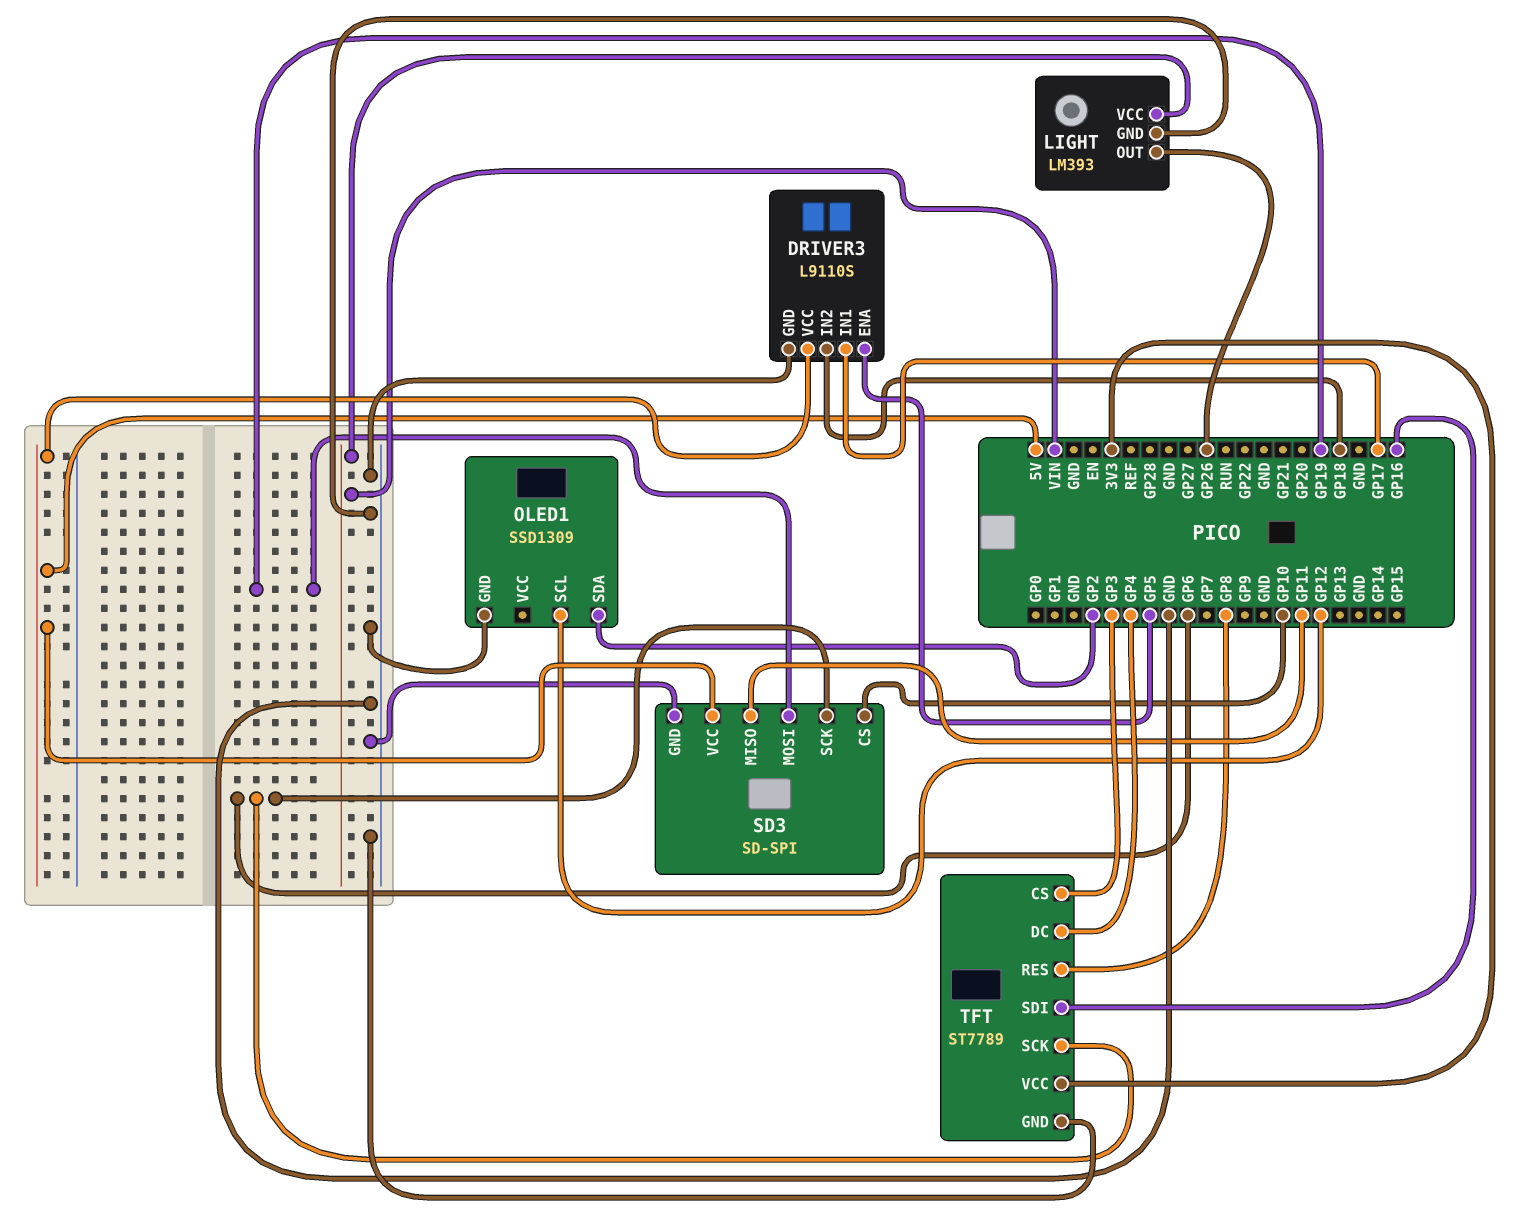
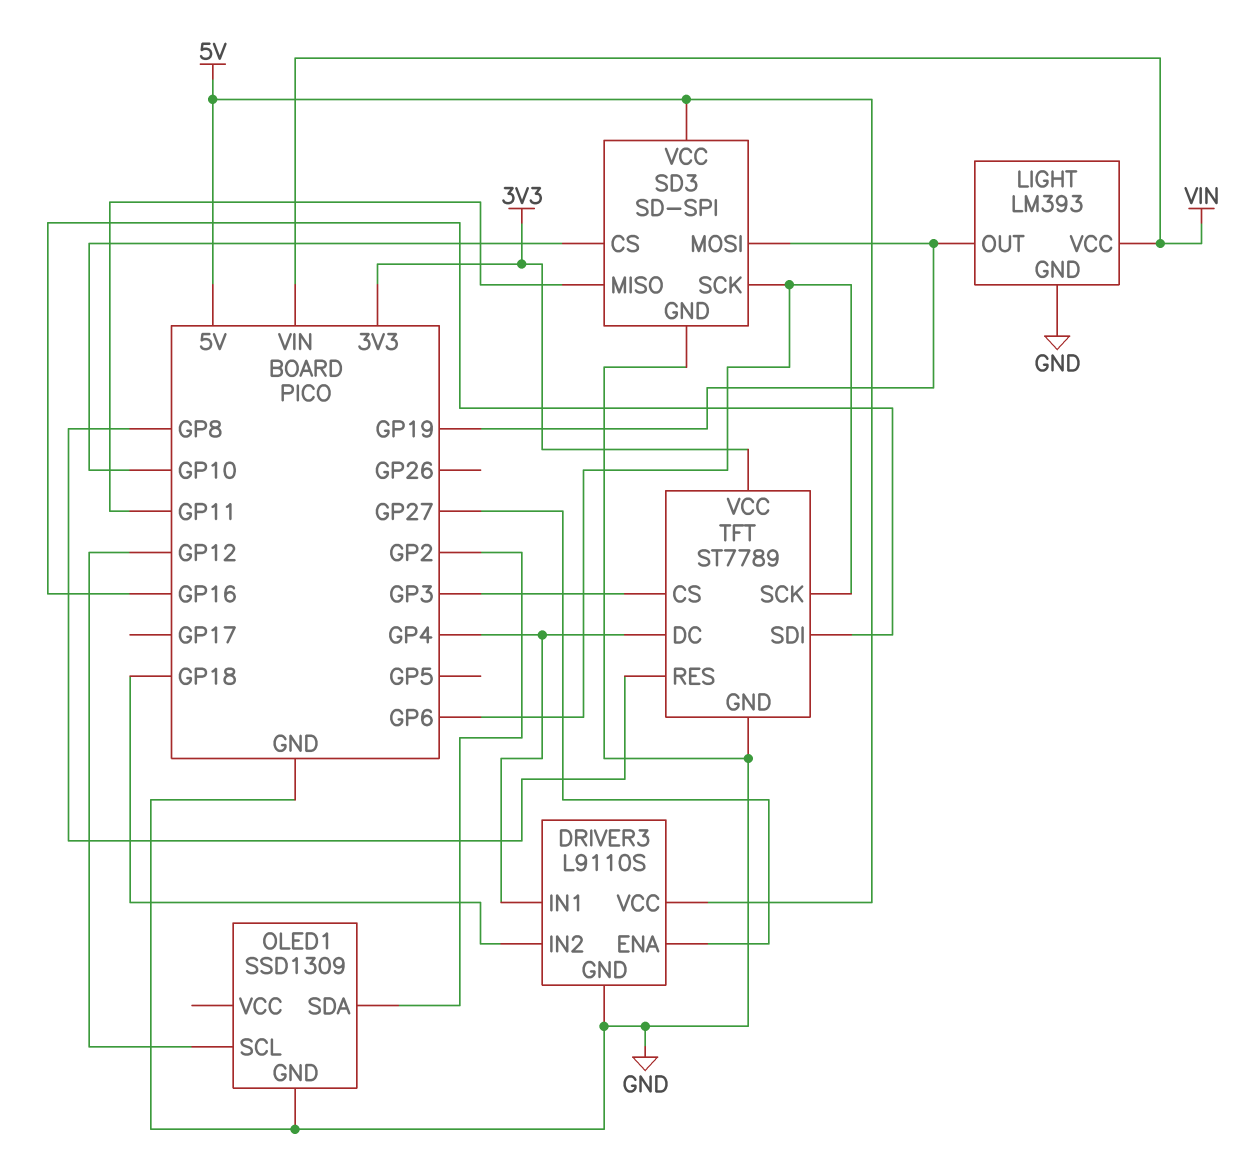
DRIVER3 pin ENA: GP5 -> GP27
DRIVER3 pin IN1: GP17 -> GP4
LIGHT pin OUT: GP26 -> GP19

